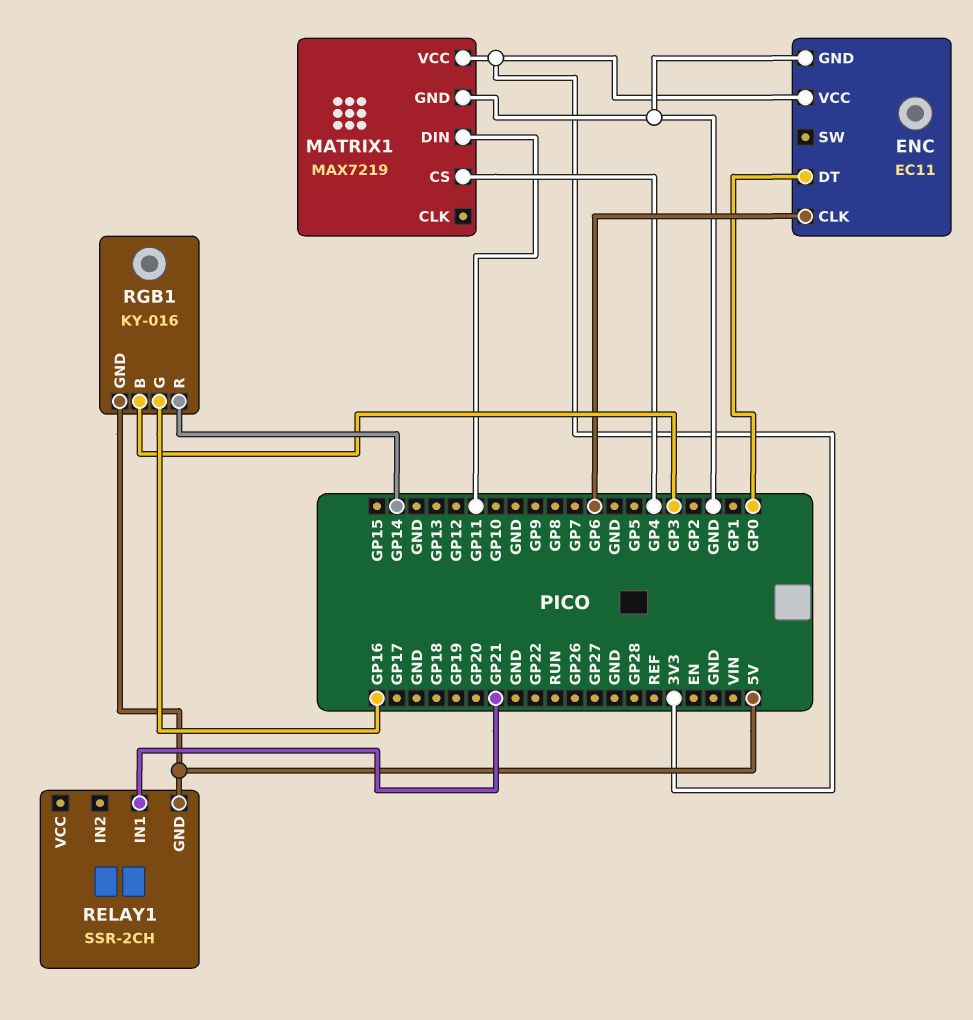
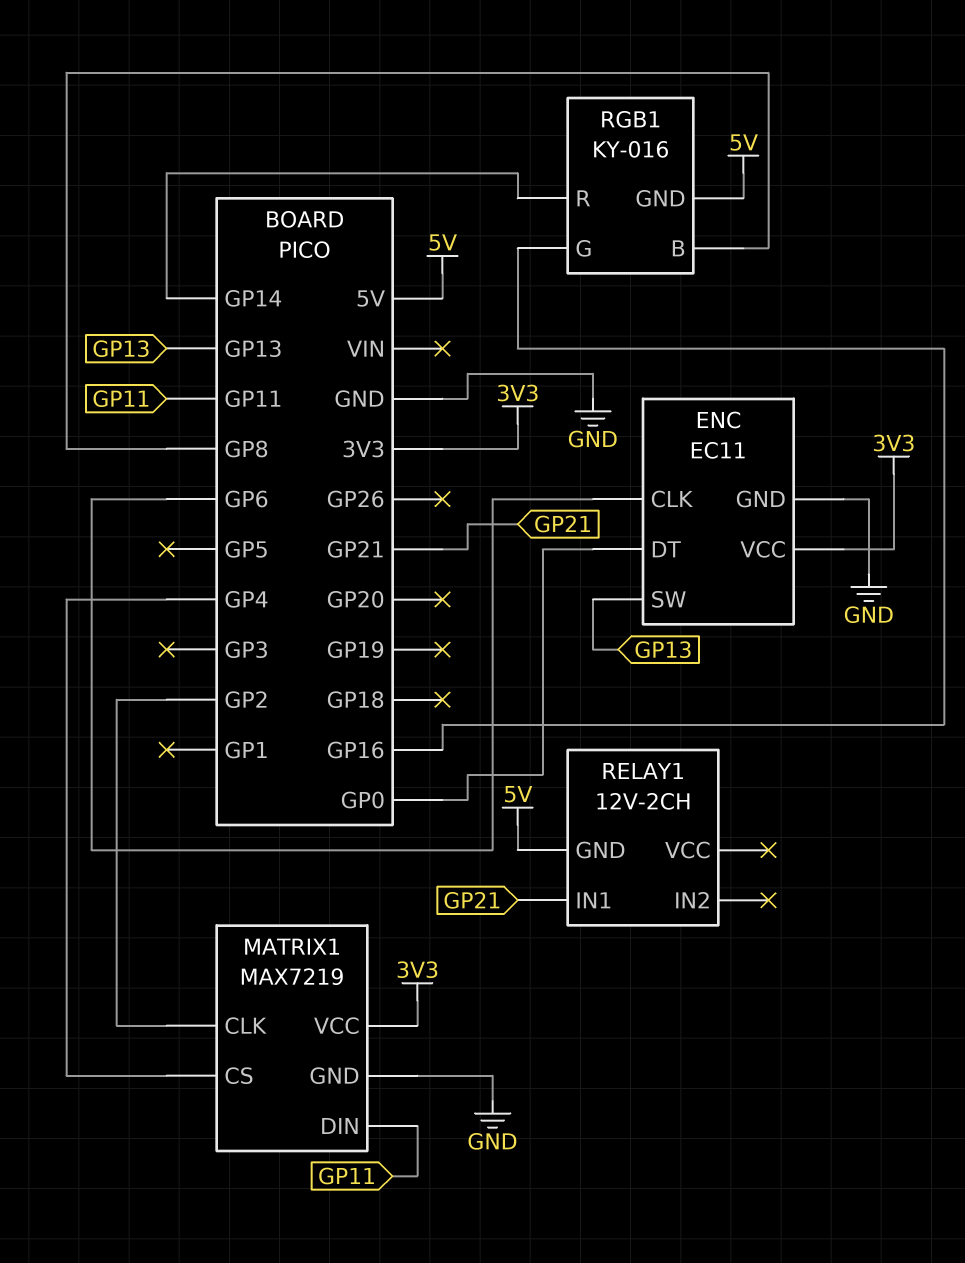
ENC pin SW: none -> GP13
MATRIX1 pin CLK: none -> GP2
RELAY1: SSR-2CH -> 12V-2CH
RGB1 pin B: GP3 -> GP8

